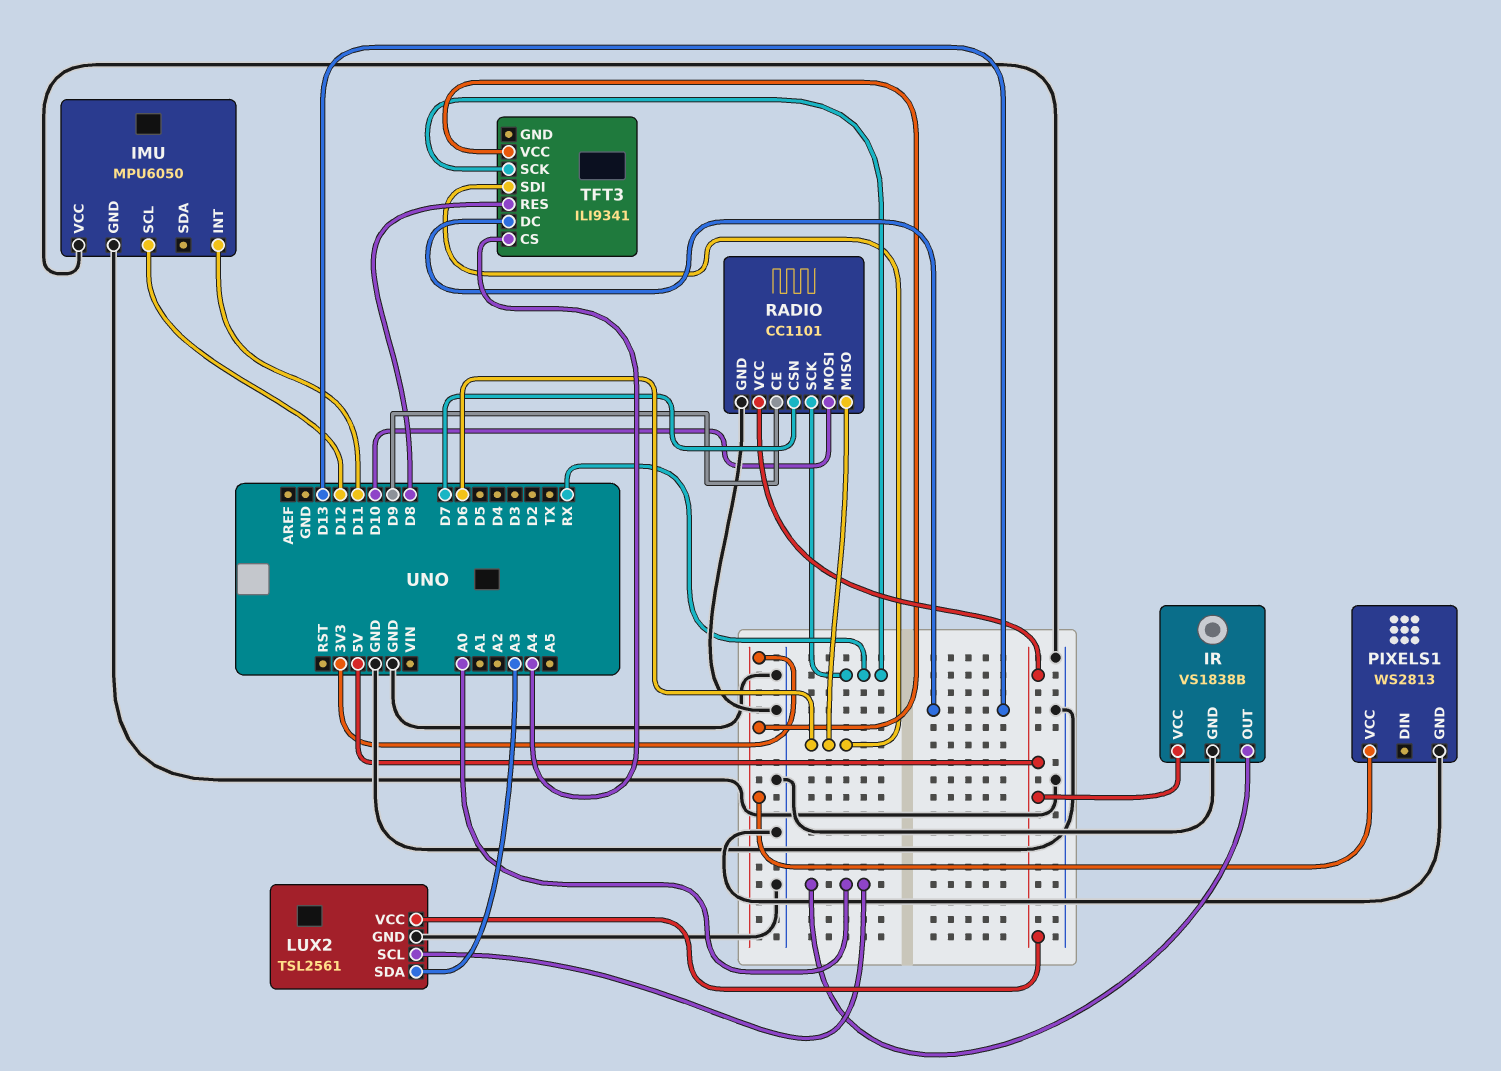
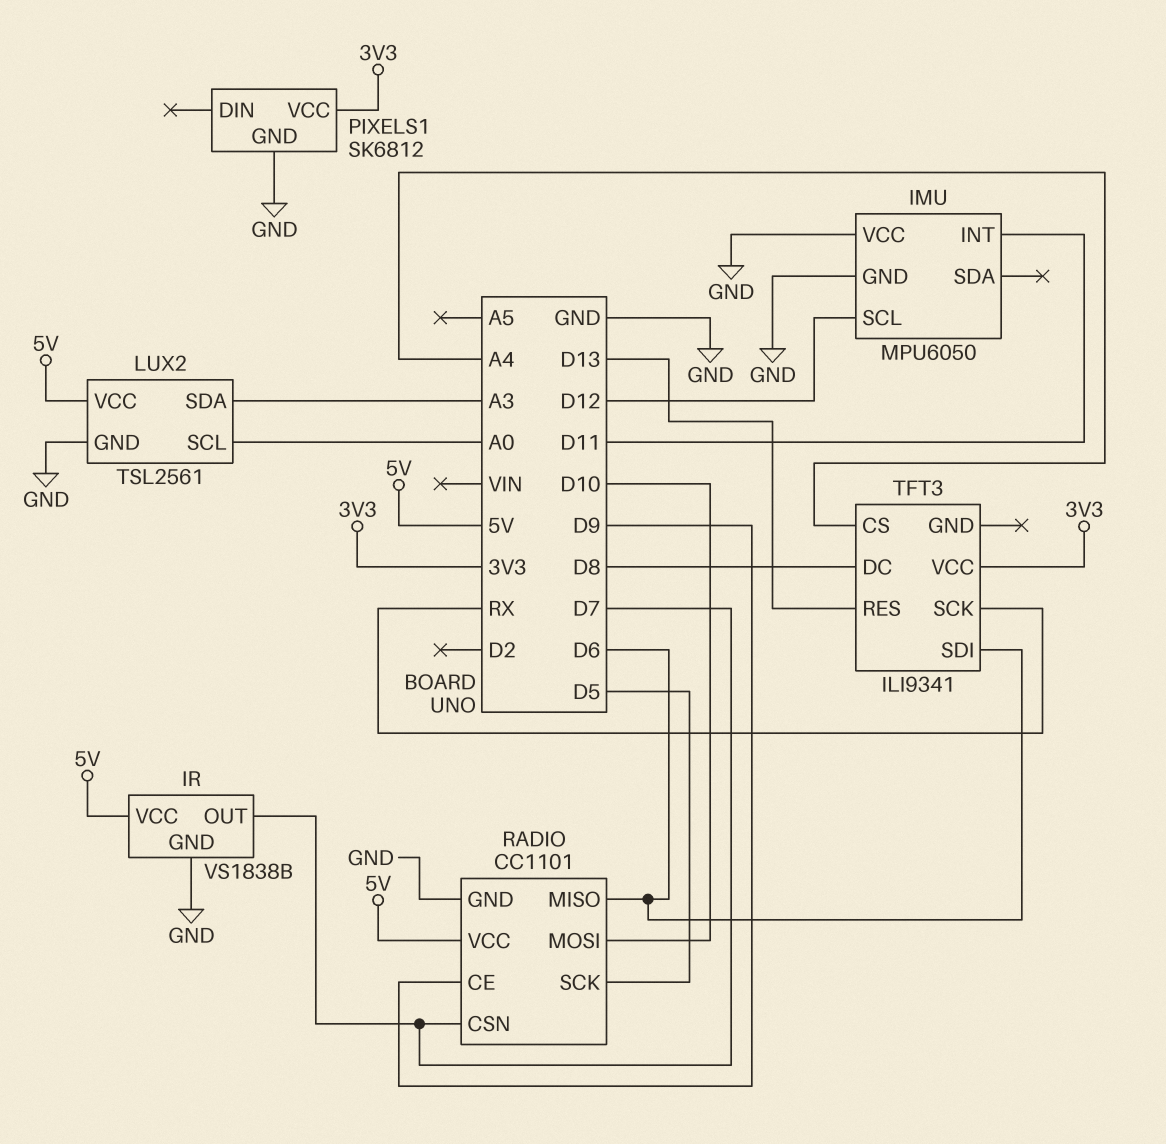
IR pin OUT: A0 -> D7
PIXELS1: WS2813 -> SK6812
RADIO pin SCK: RX -> D5
TFT3 pin DC: D13 -> D8
TFT3 pin RES: D8 -> D13

